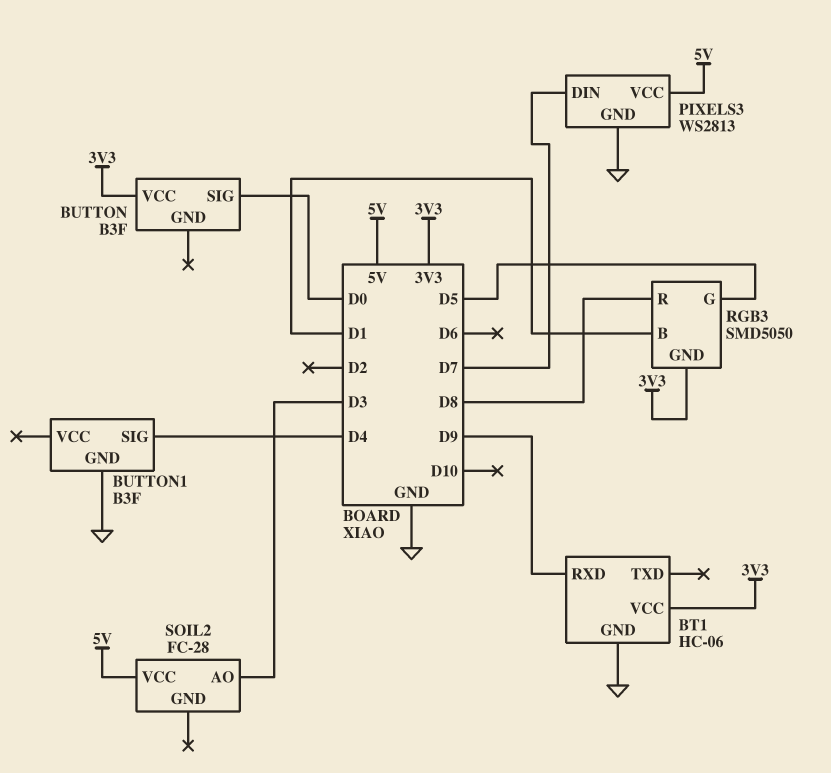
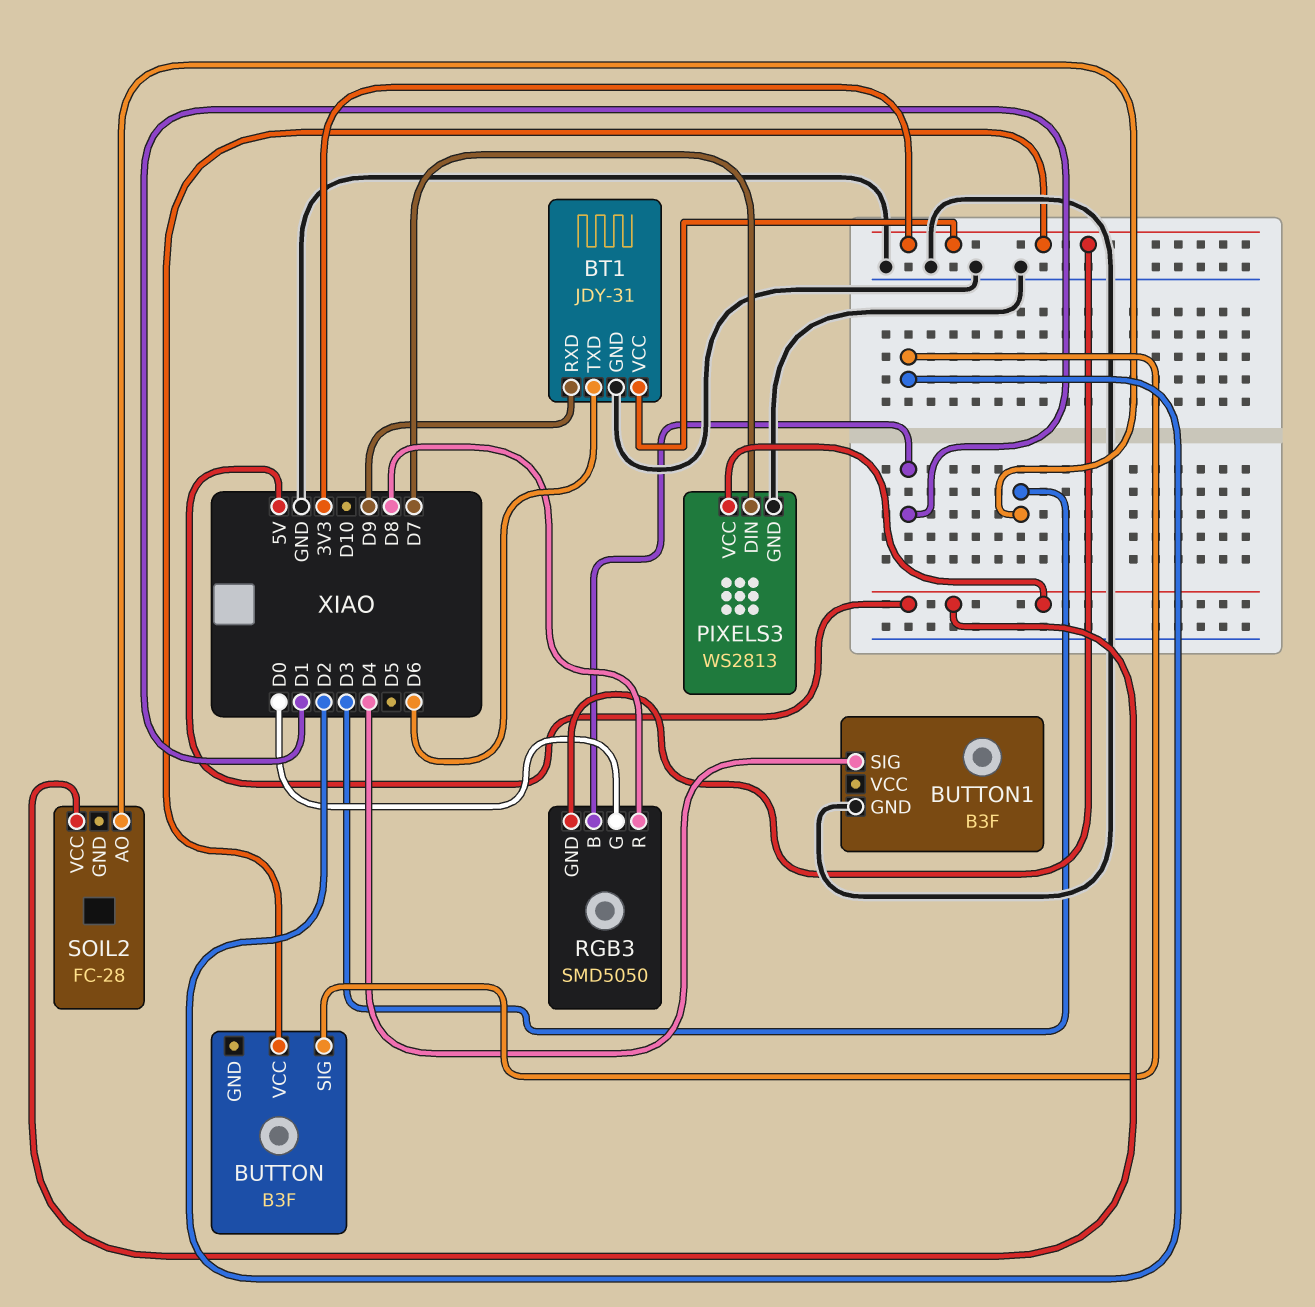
BT1: HC-06 -> JDY-31
BT1 pin TXD: none -> D6
BUTTON pin SIG: D0 -> D2
RGB3 pin G: D5 -> D0

